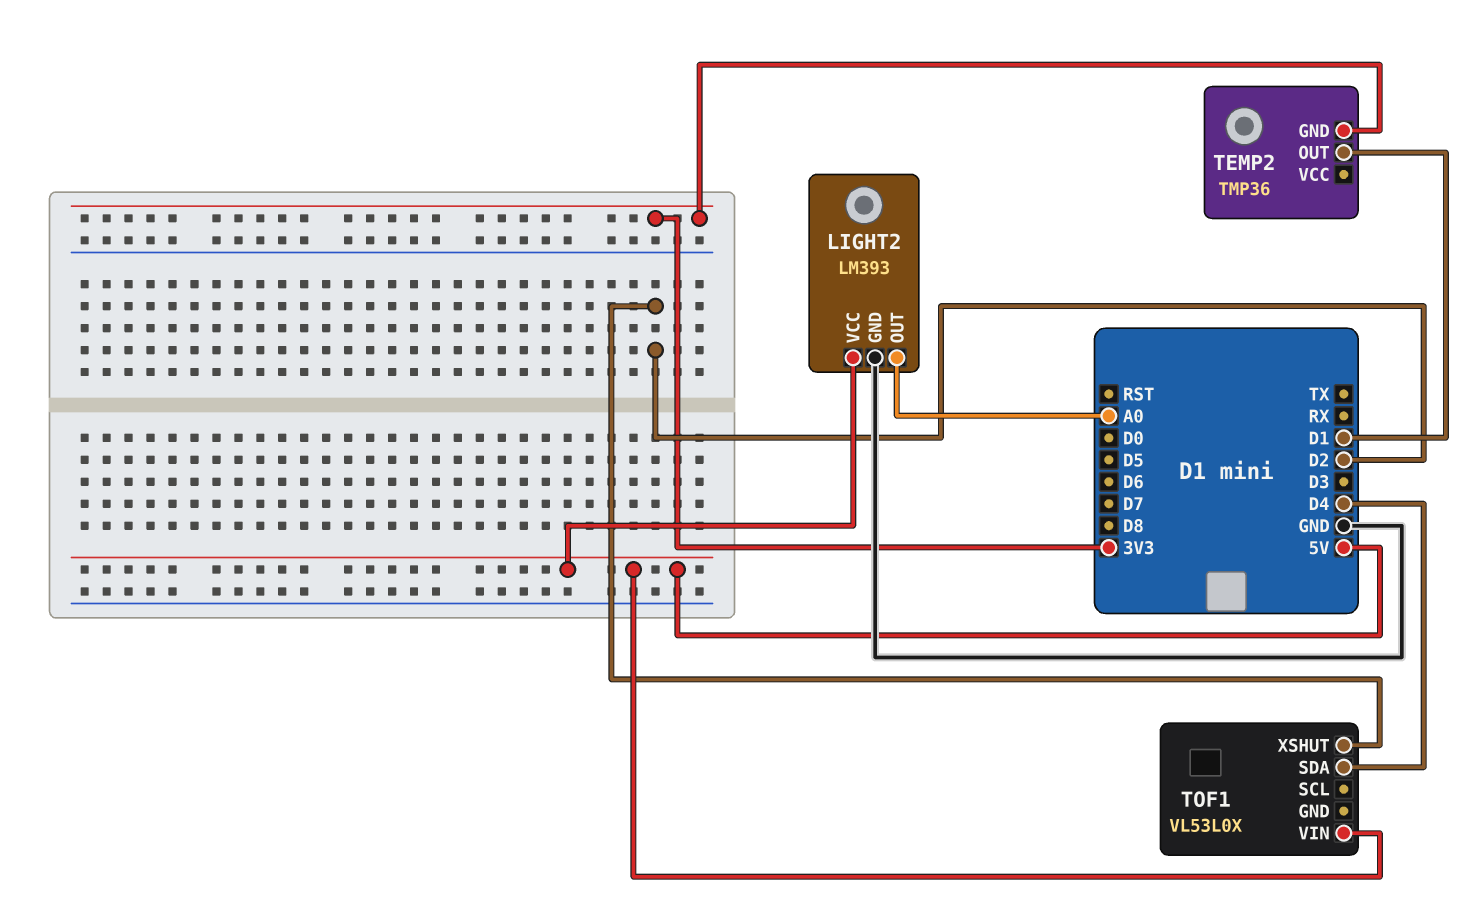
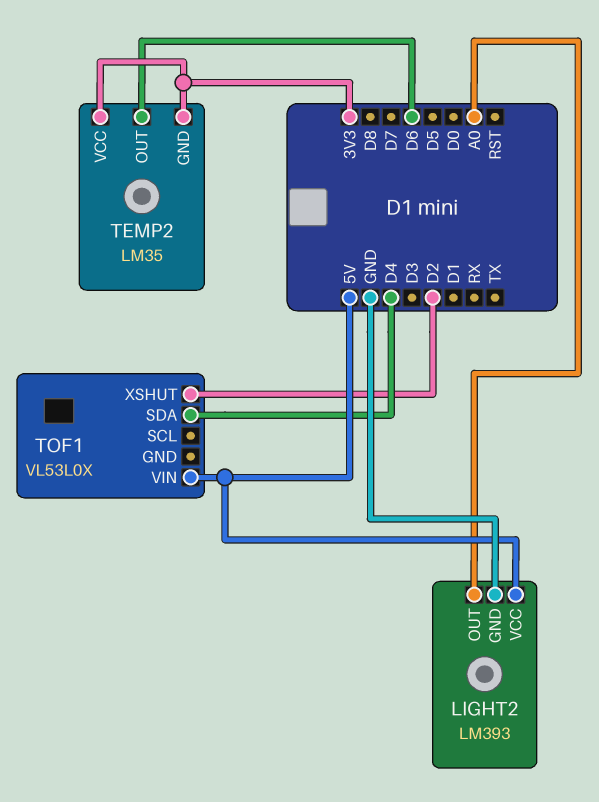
TEMP2: TMP36 -> LM35
TEMP2 pin OUT: D1 -> D6
TEMP2 pin VCC: none -> 3V3

